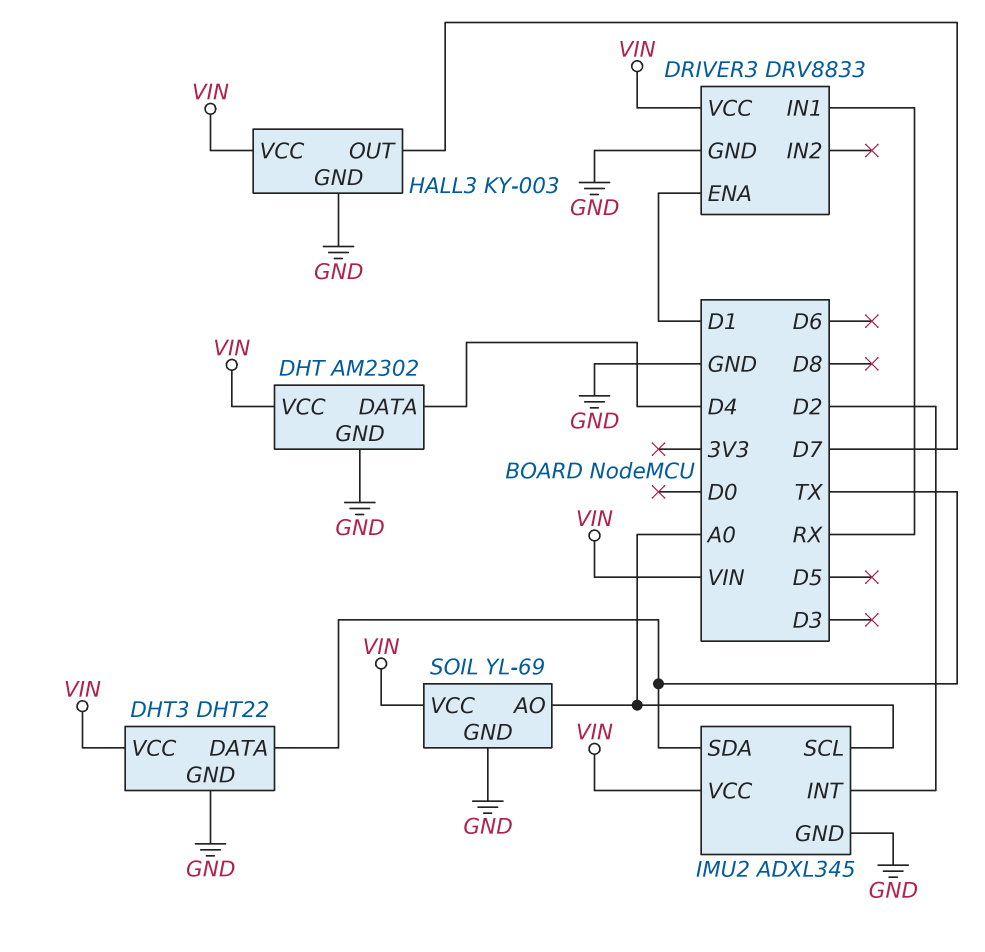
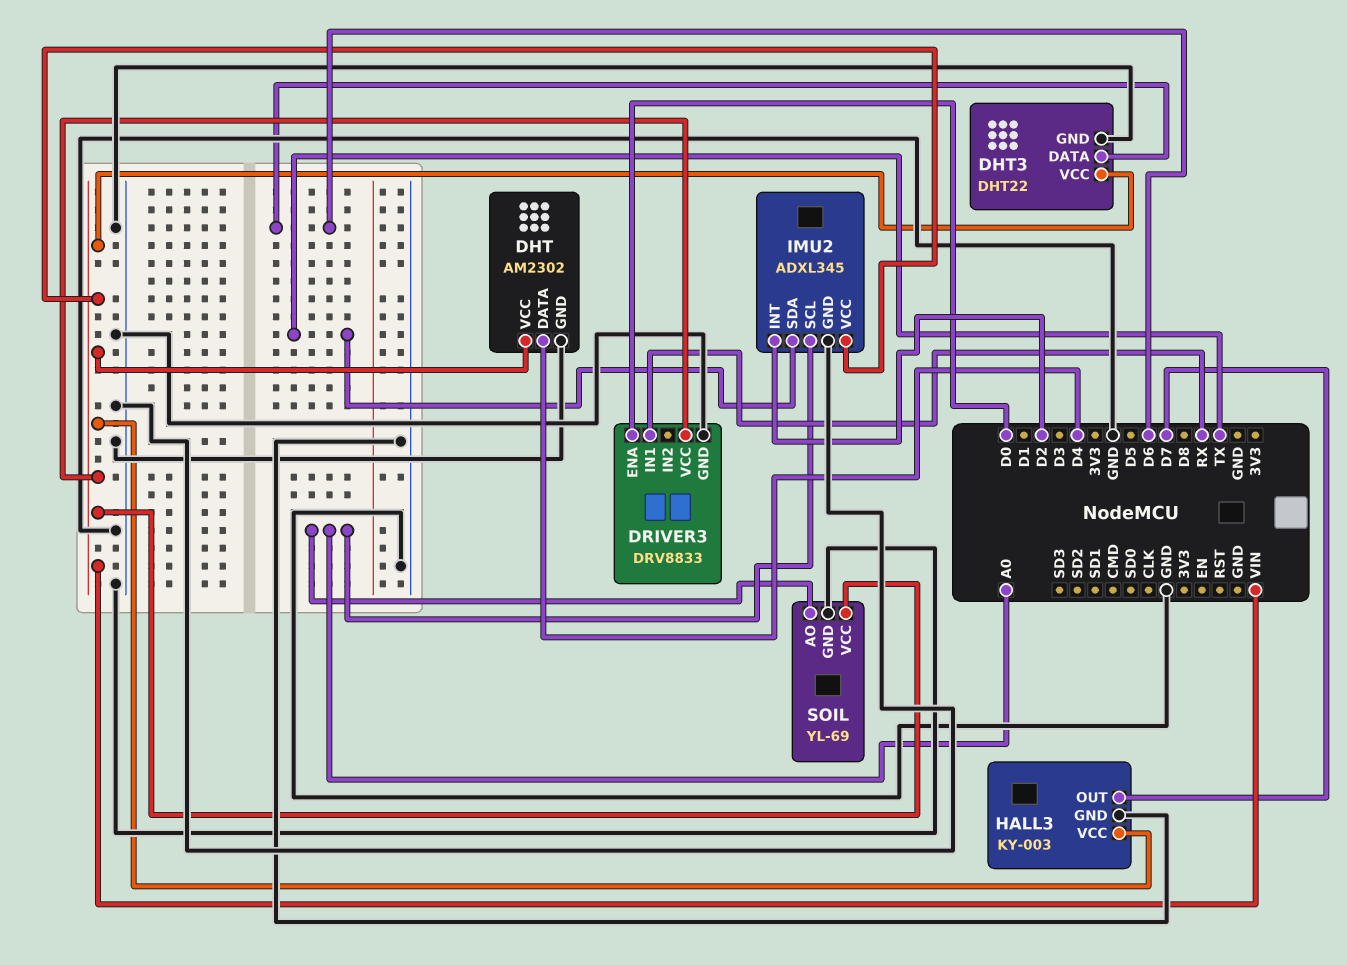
DHT3 pin DATA: TX -> D6
DRIVER3 pin ENA: D1 -> D0

